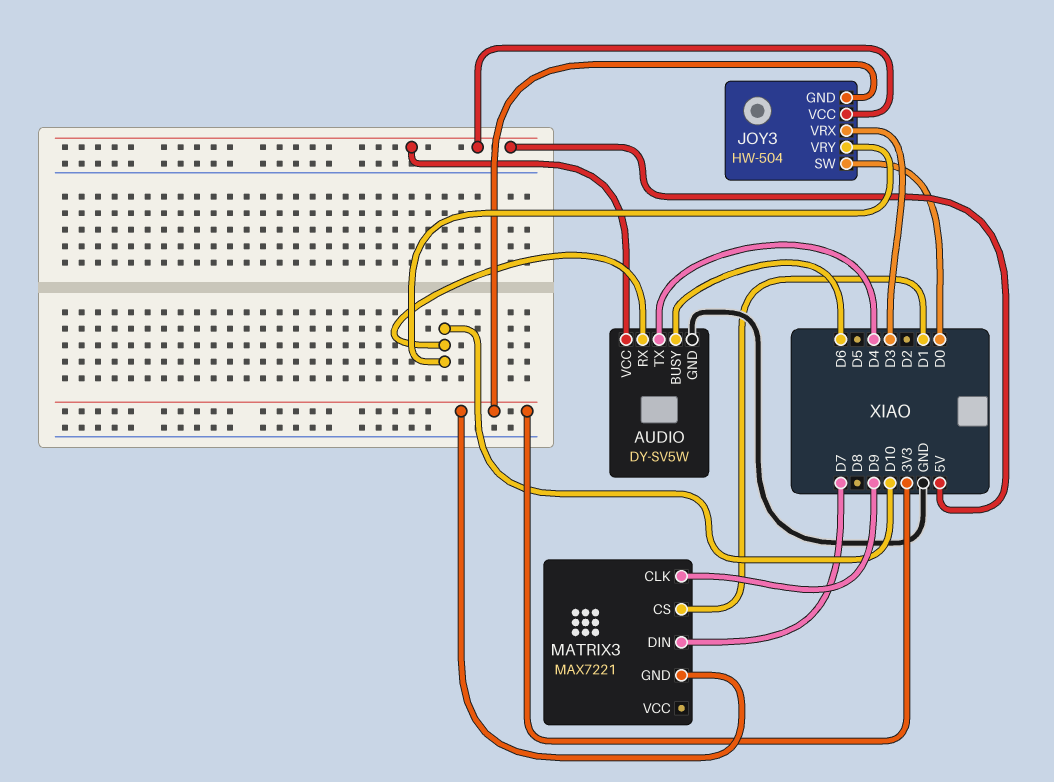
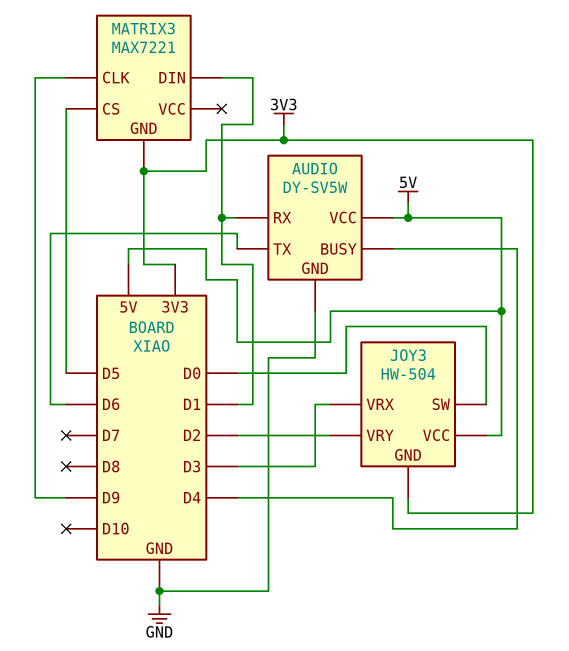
AUDIO pin BUSY: D6 -> D4
AUDIO pin RX: D10 -> D1
AUDIO pin TX: D4 -> D6
JOY3 pin VRY: D10 -> D2
MATRIX3 pin CS: D1 -> D5
MATRIX3 pin DIN: D7 -> D1

